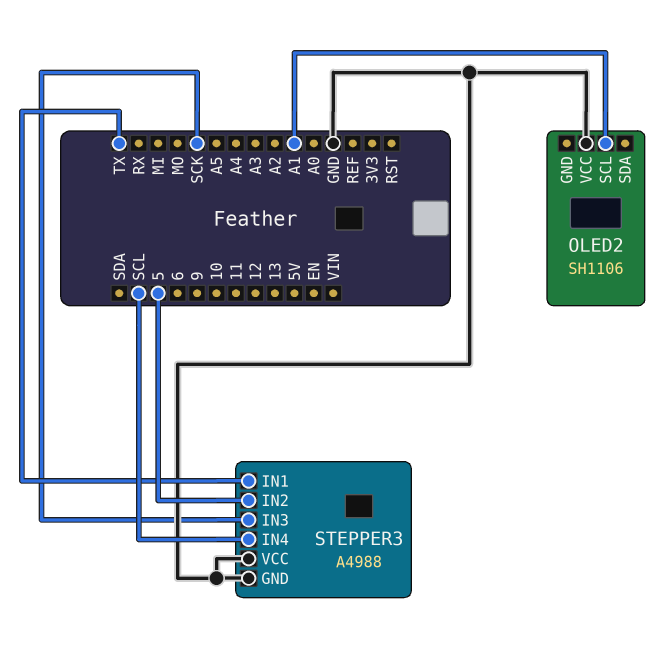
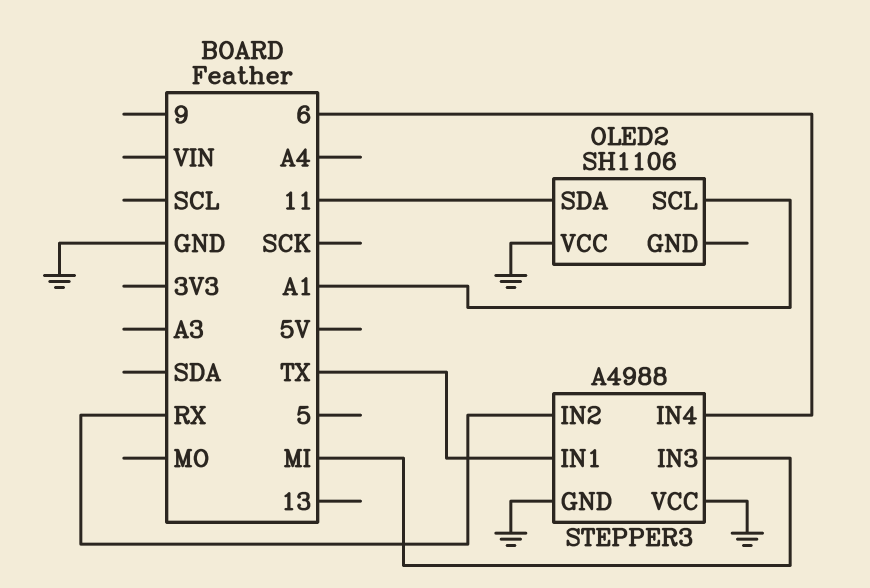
OLED2 pin SDA: none -> 11
STEPPER3 pin IN2: 5 -> RX
STEPPER3 pin IN3: SCK -> MI
STEPPER3 pin IN4: SCL -> 6

